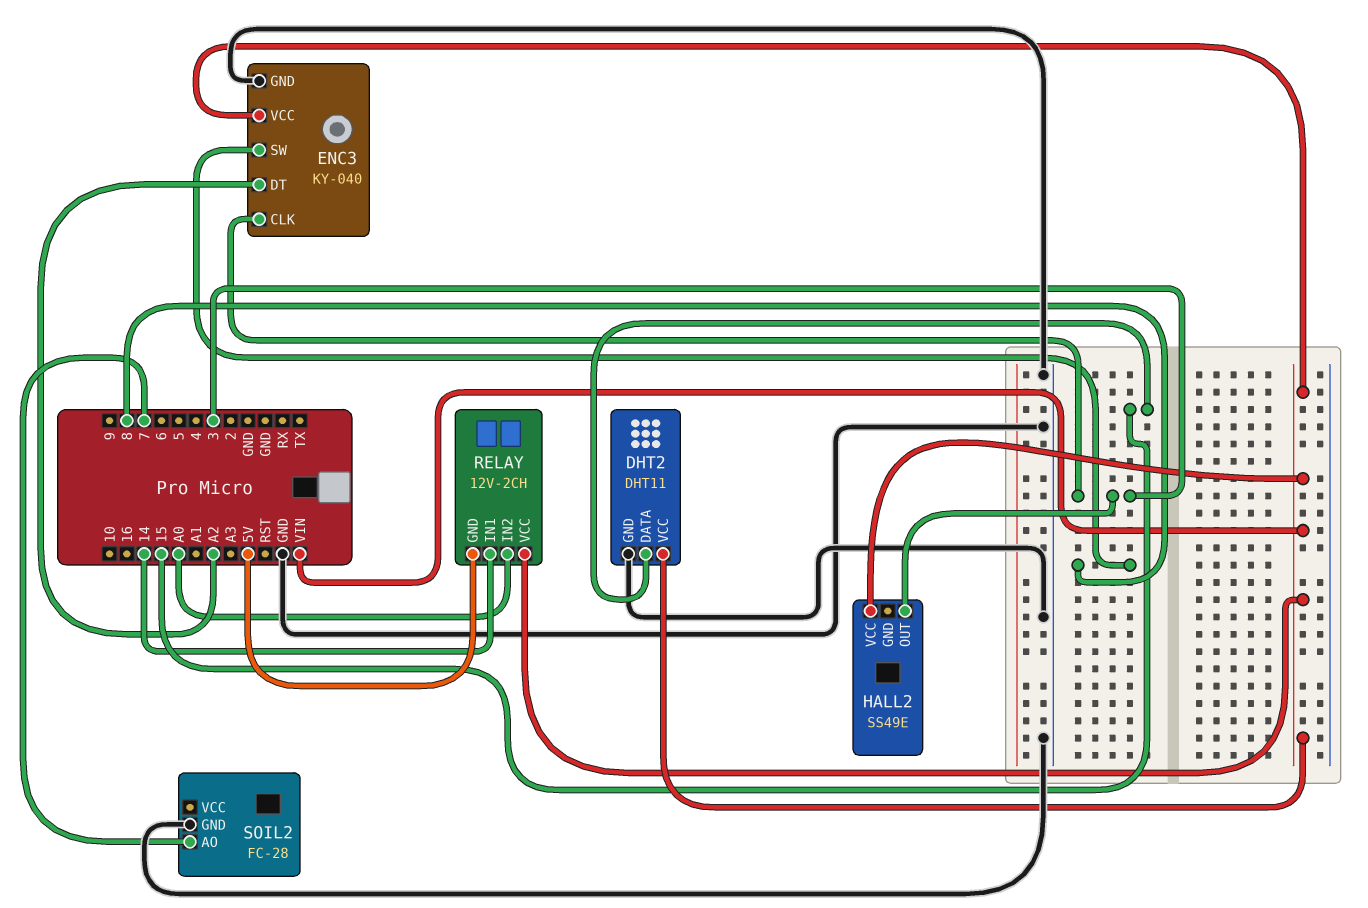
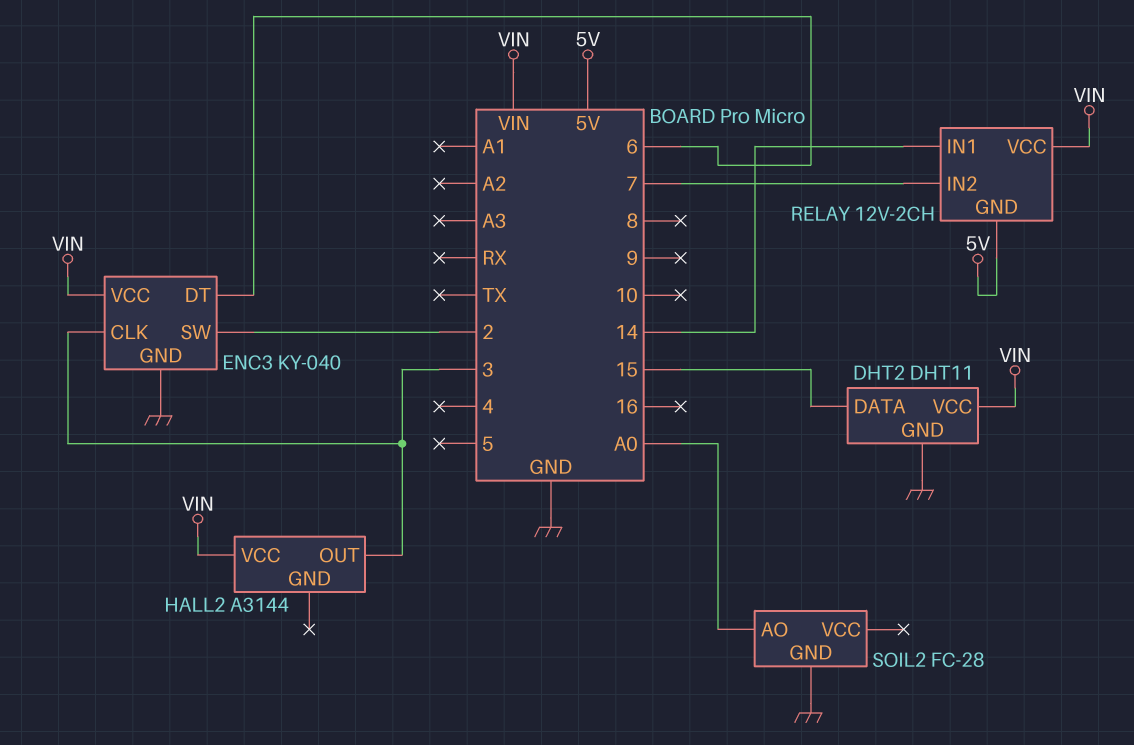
ENC3 pin DT: A2 -> 6
ENC3 pin SW: 8 -> 2
HALL2: SS49E -> A3144
RELAY pin IN2: A0 -> 7
SOIL2 pin AO: 7 -> A0

